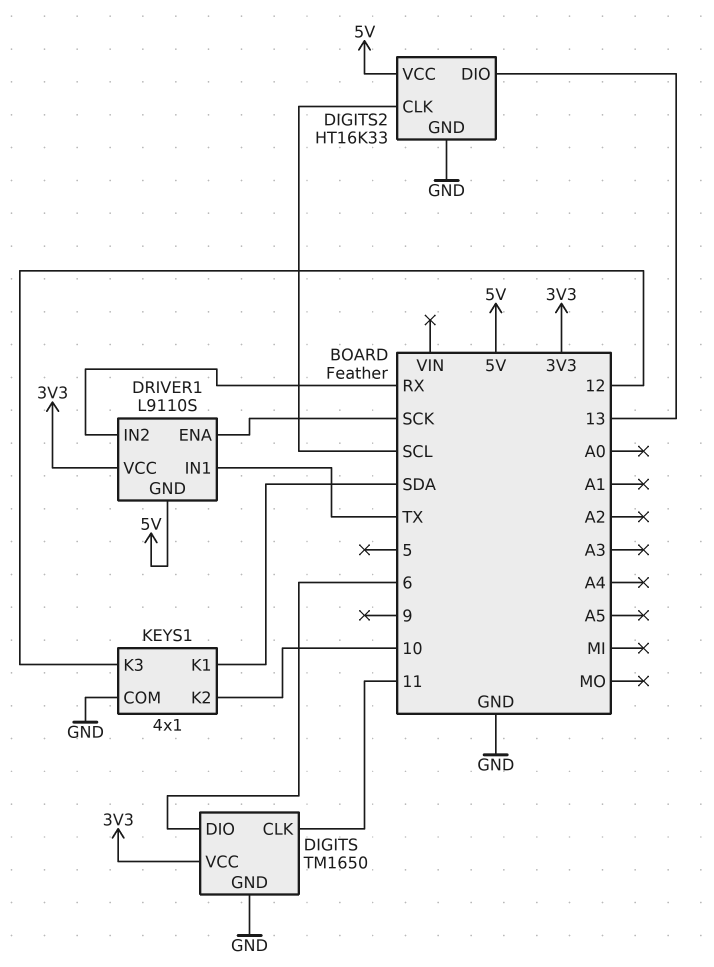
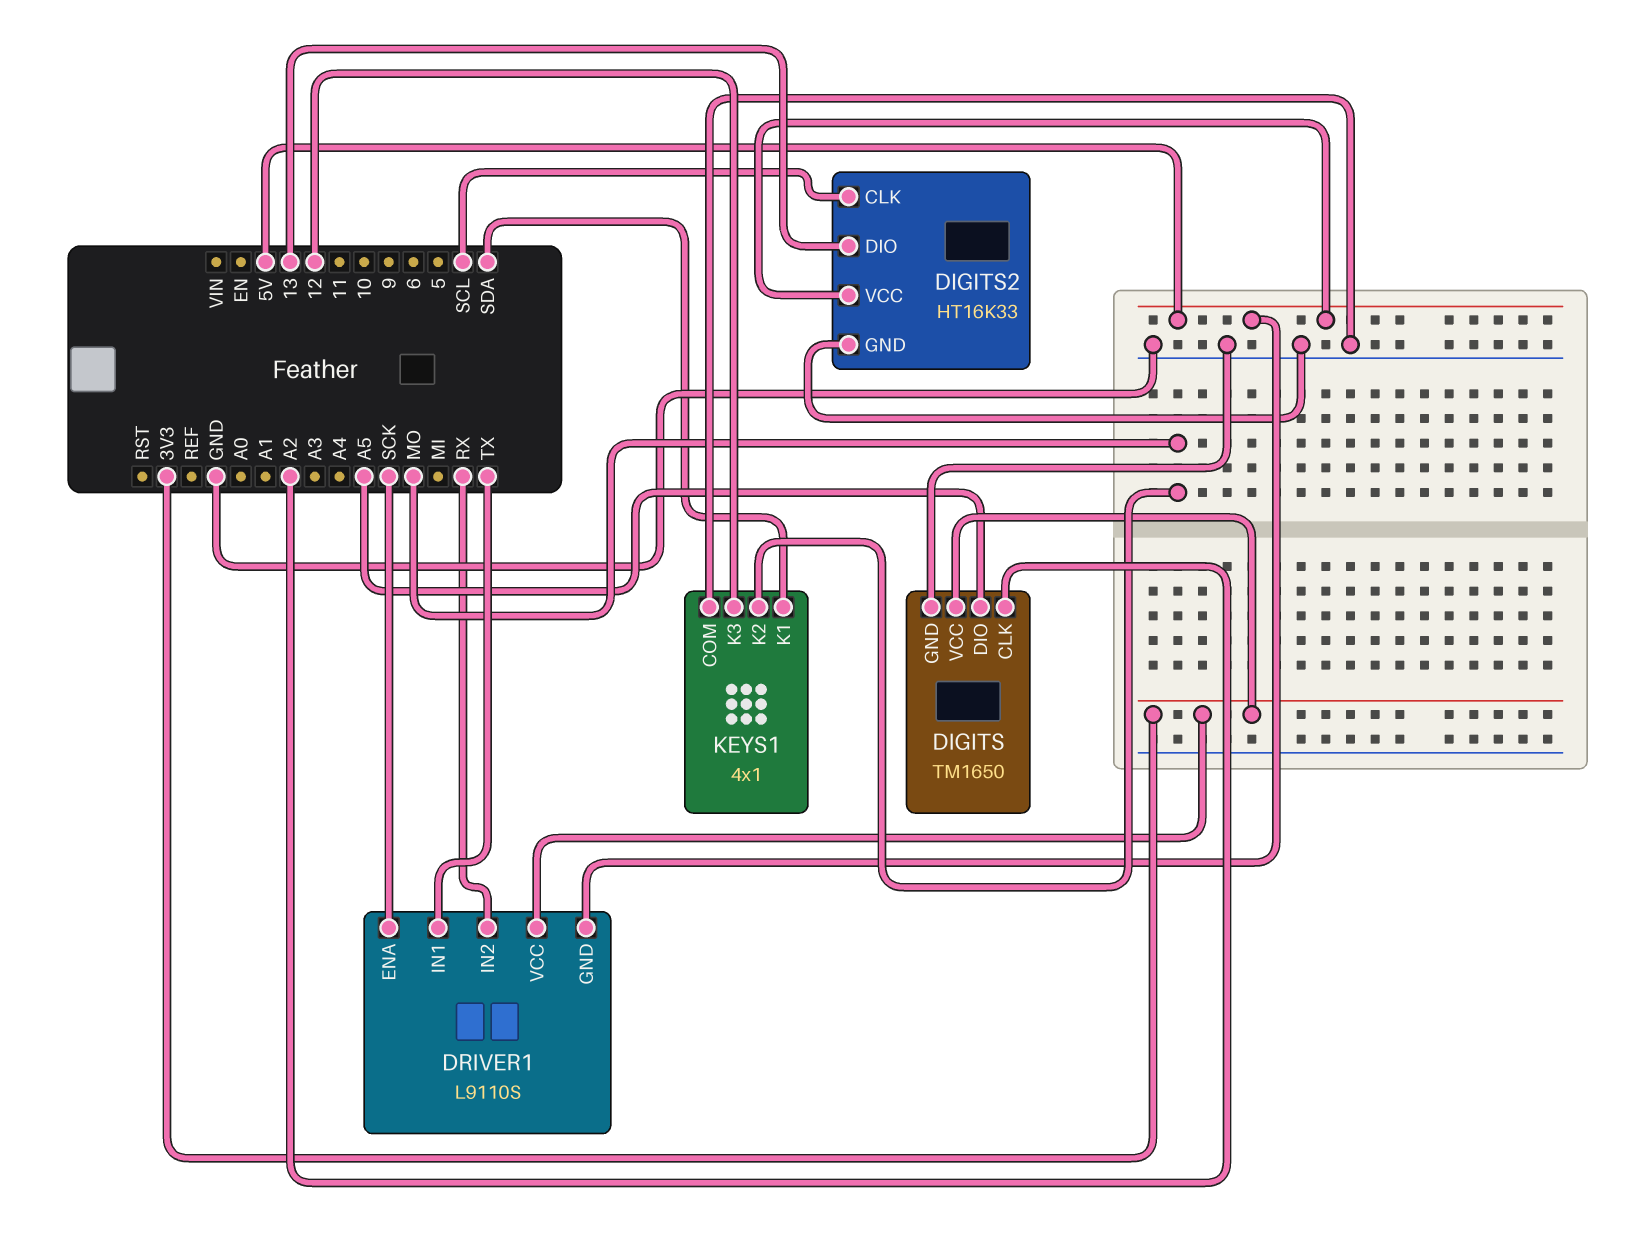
DIGITS pin CLK: 11 -> A2
DIGITS pin DIO: 6 -> A5
KEYS1 pin K2: 10 -> MO

